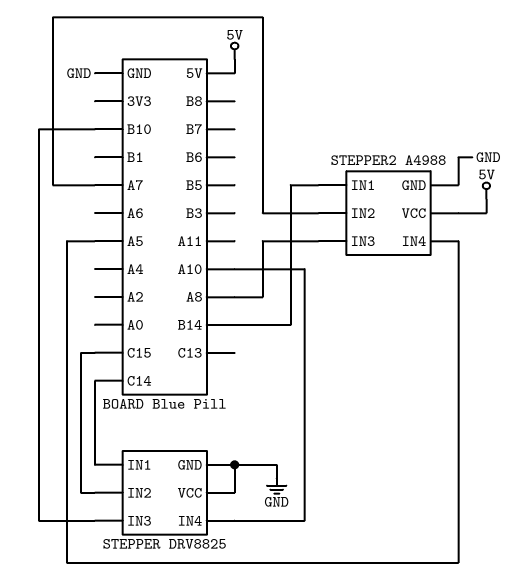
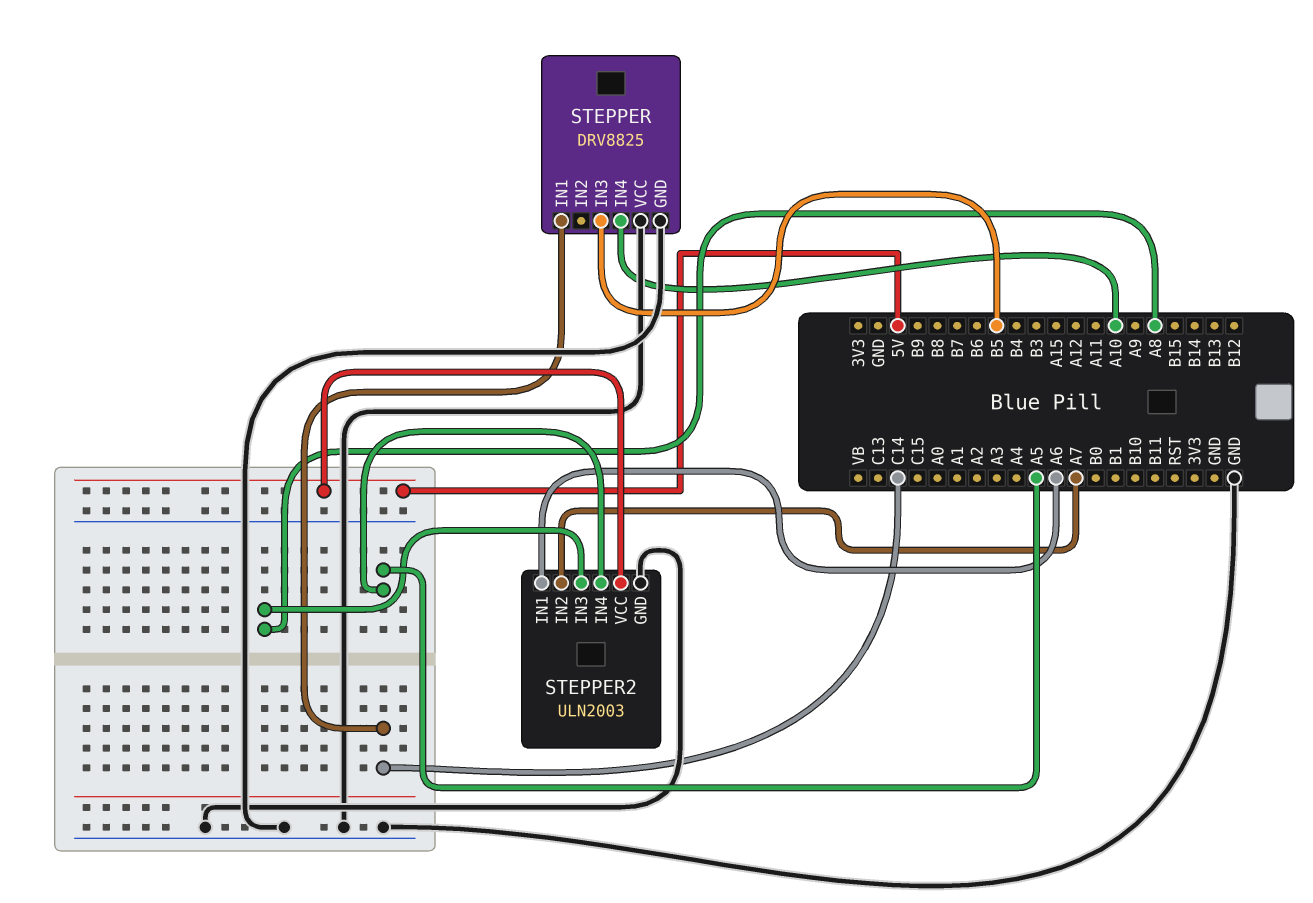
STEPPER pin IN2: C15 -> none
STEPPER pin IN3: B10 -> B5
STEPPER2: A4988 -> ULN2003
STEPPER2 pin IN1: B14 -> A6

